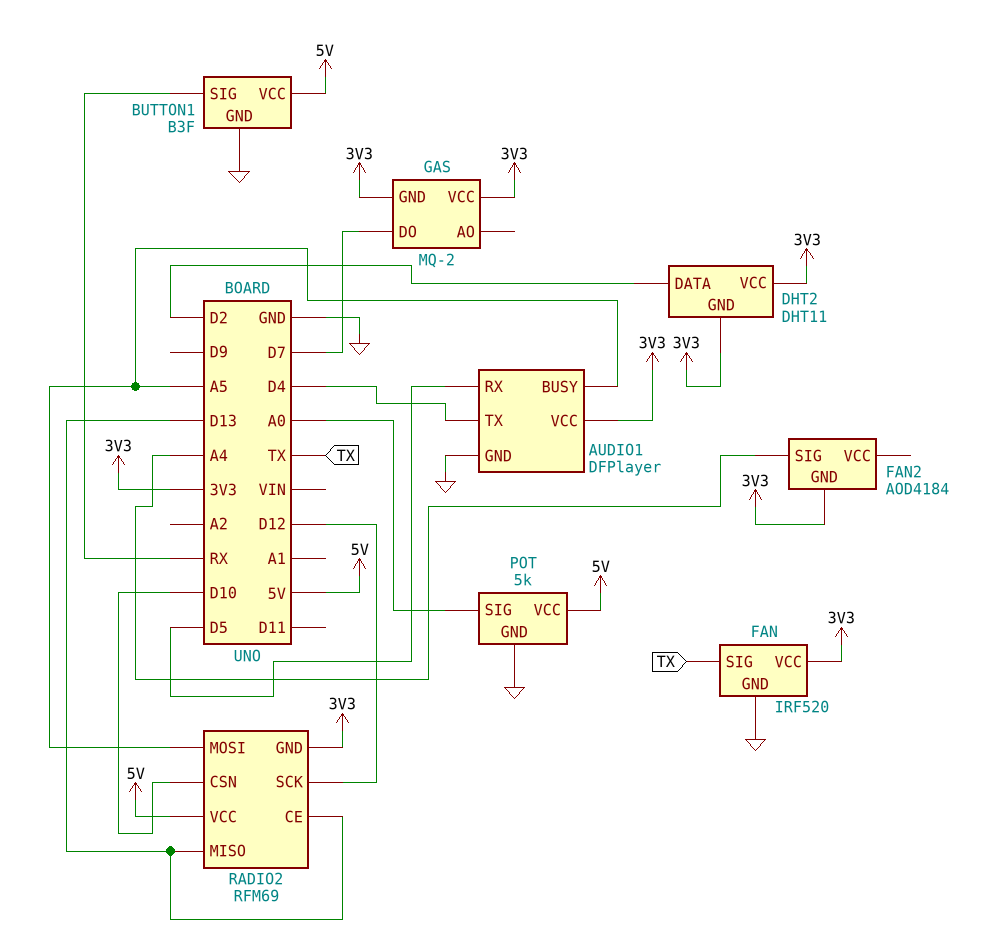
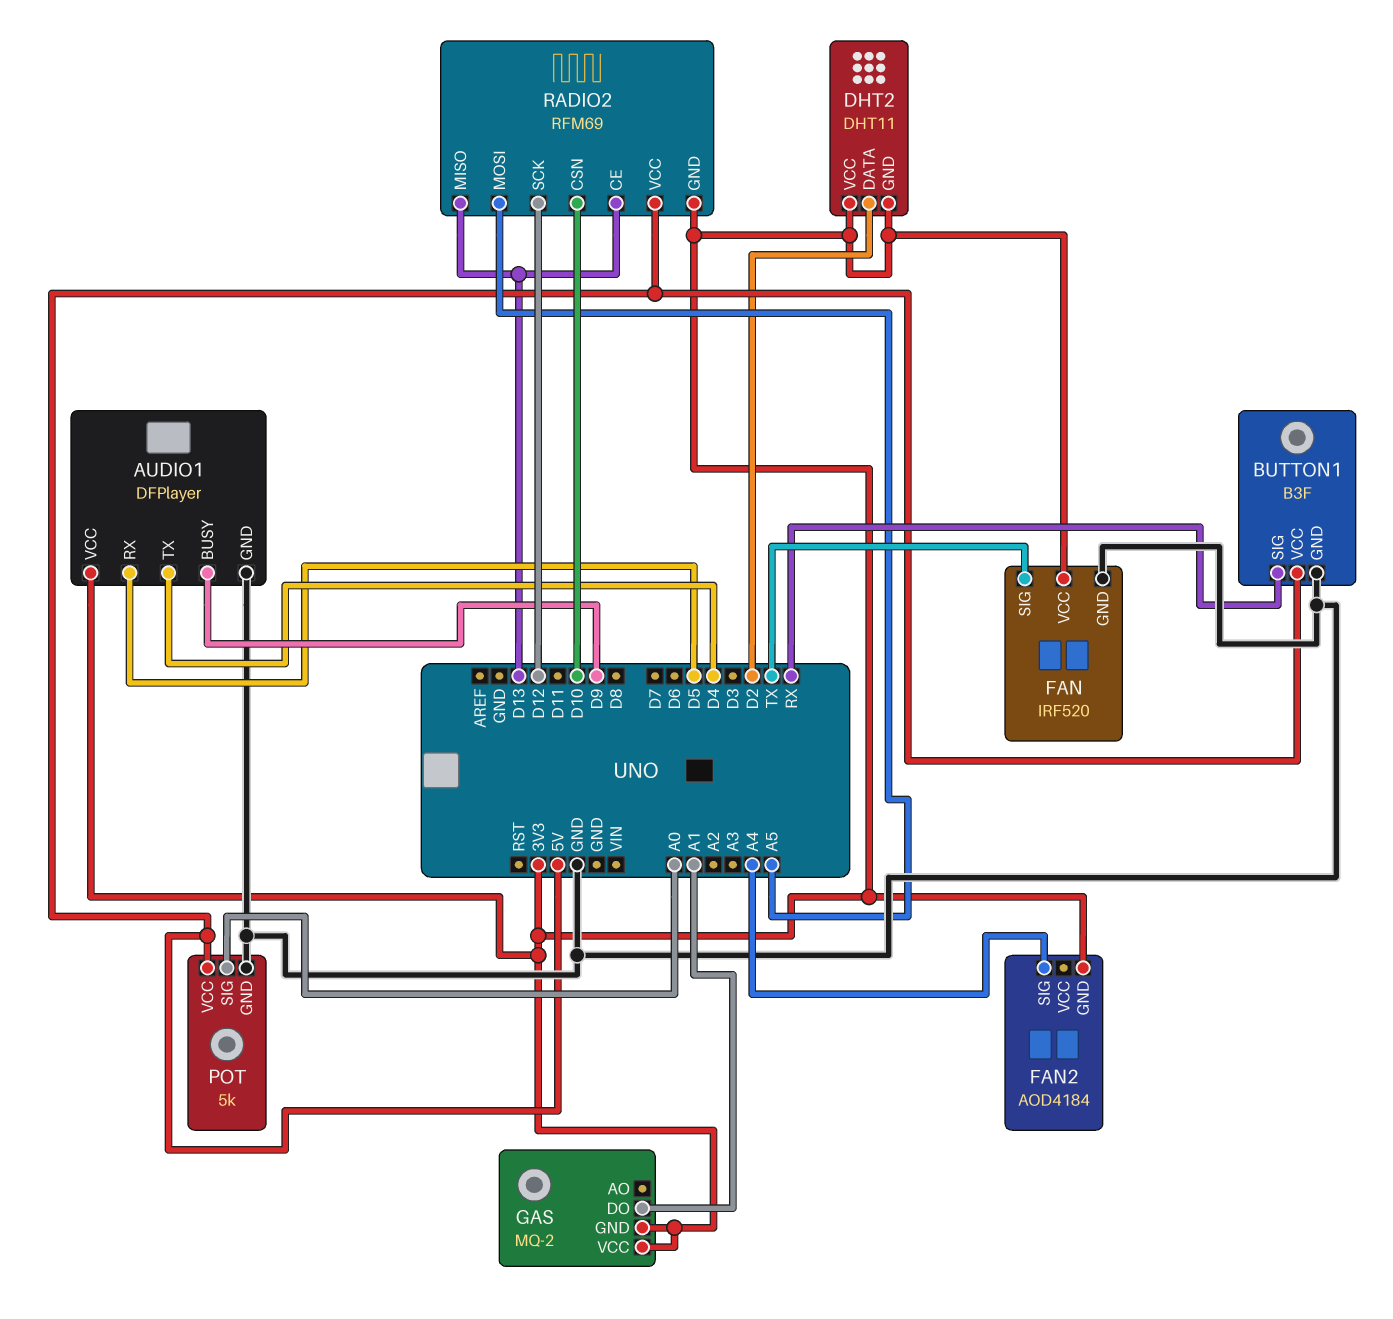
AUDIO1 pin BUSY: A5 -> D9
GAS pin DO: D7 -> A1

